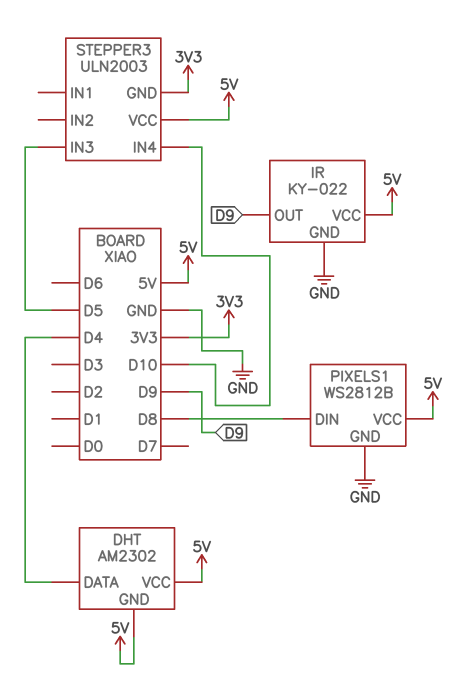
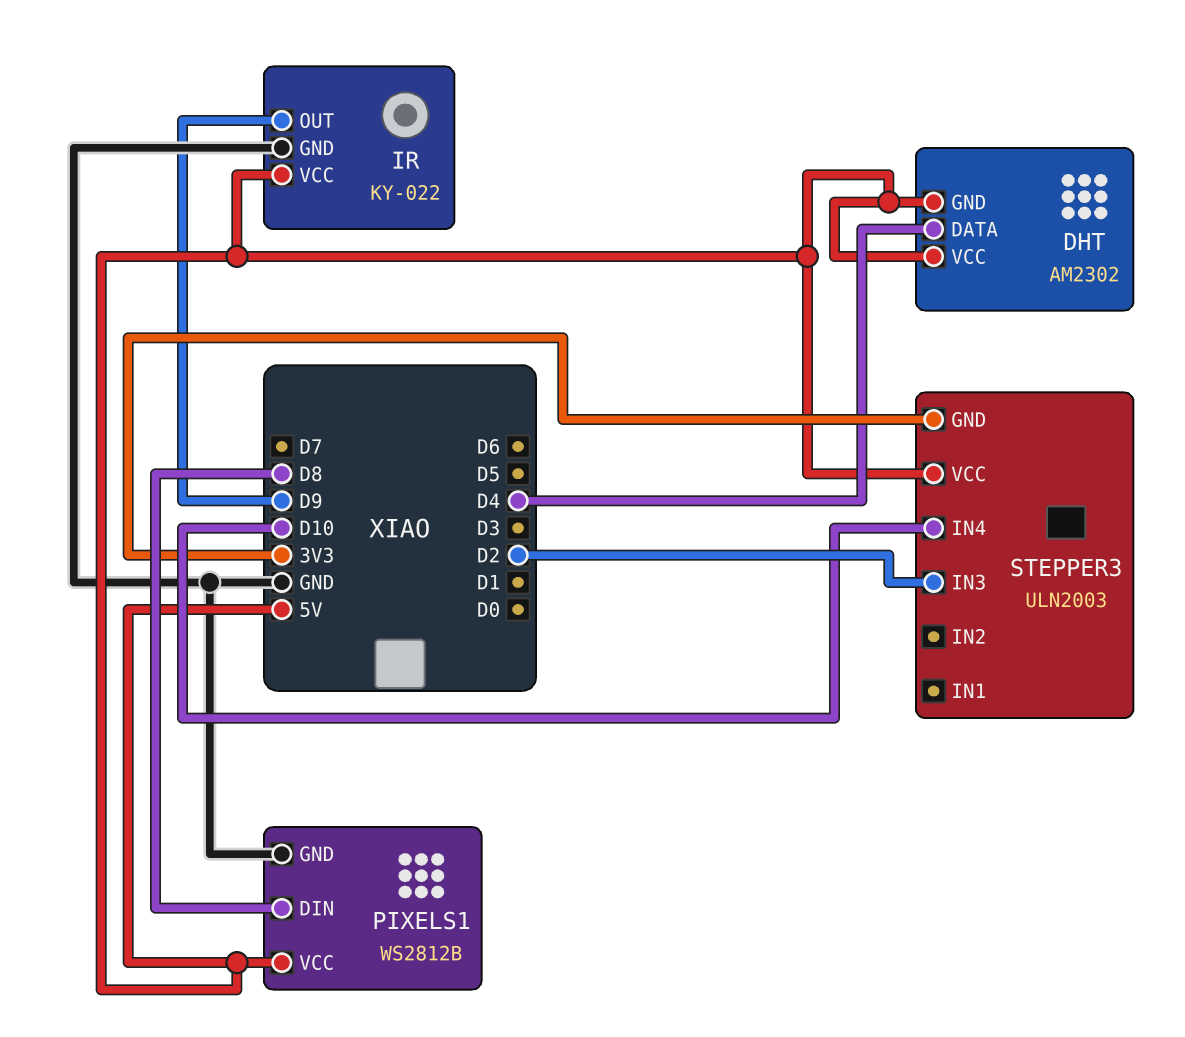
STEPPER3 pin IN3: D5 -> D2

